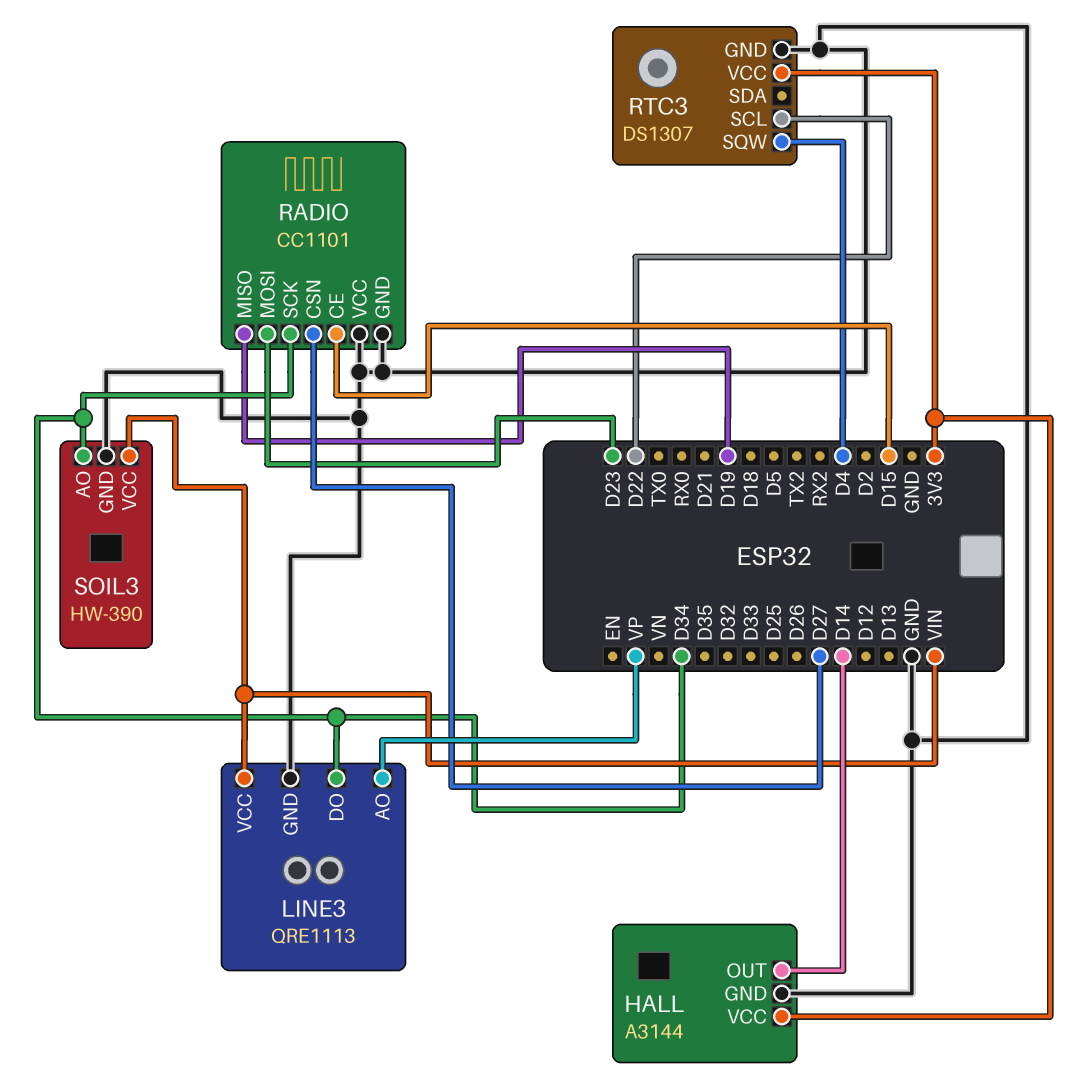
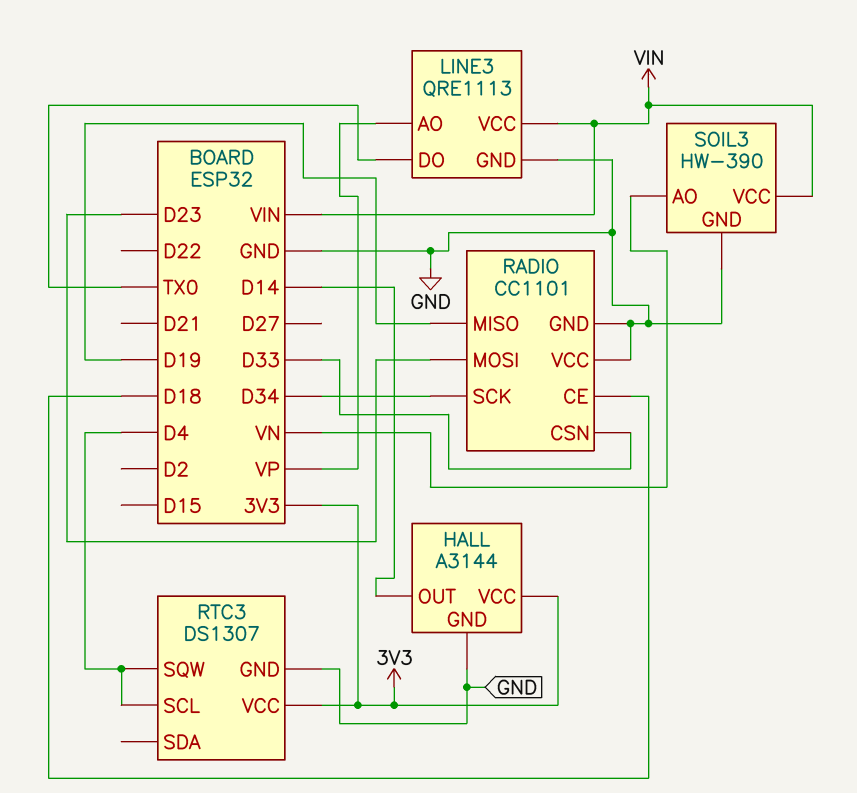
LINE3 pin DO: D34 -> TX0
RADIO pin CE: D15 -> D18
RADIO pin CSN: D27 -> D33
RTC3 pin SCL: D22 -> D4
SOIL3 pin AO: D34 -> VN

